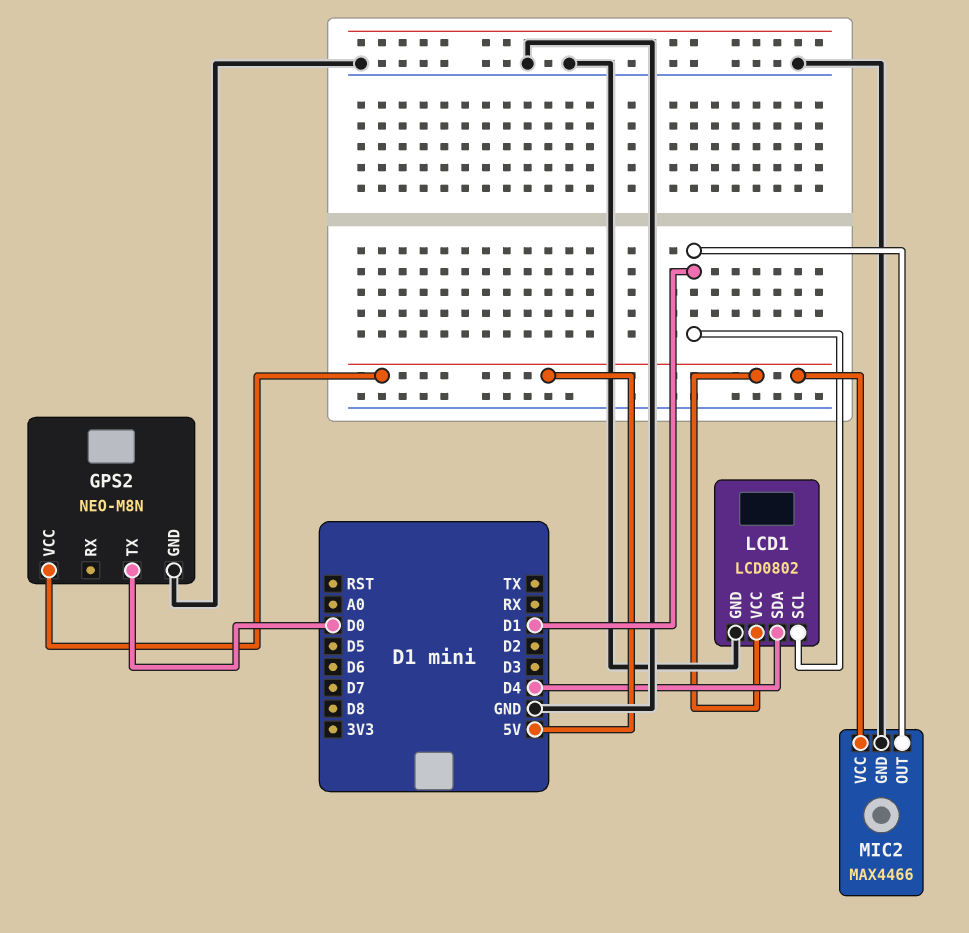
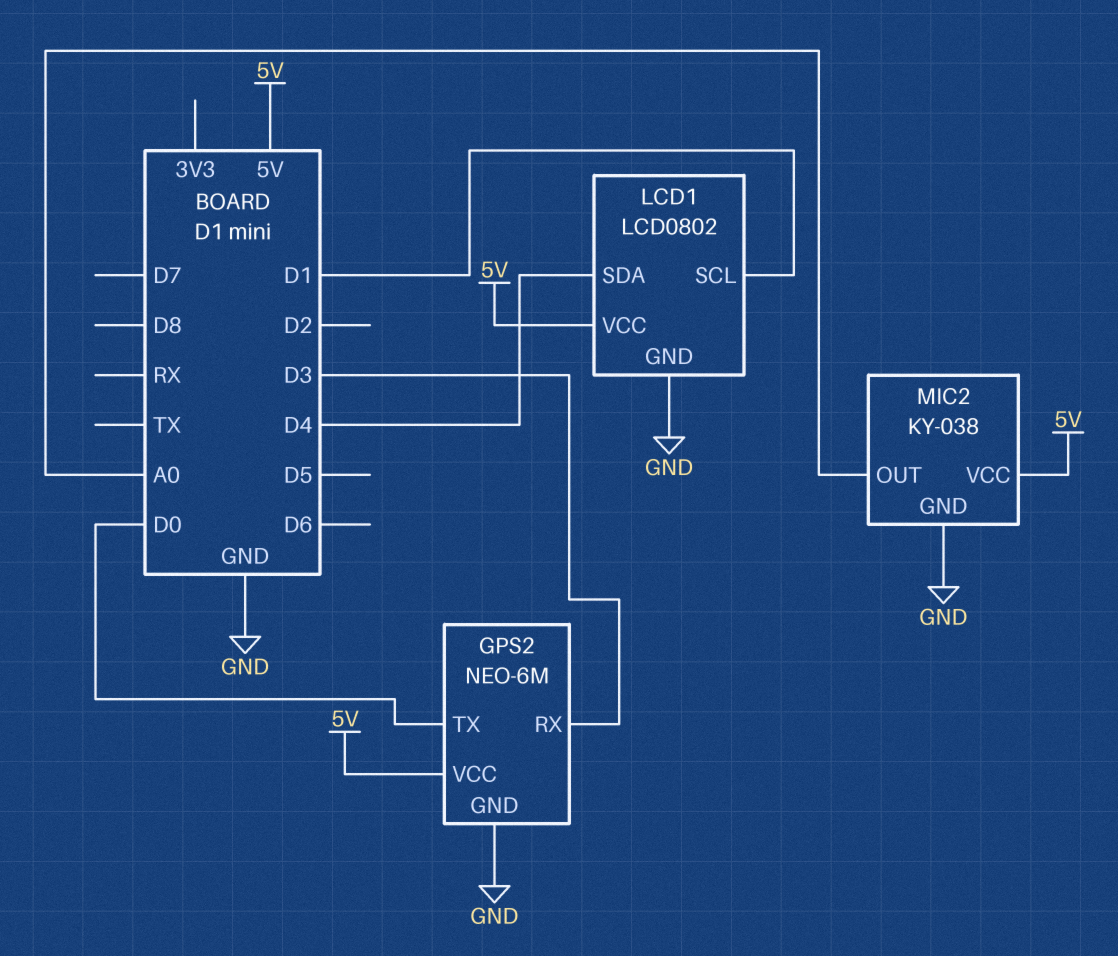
GPS2: NEO-M8N -> NEO-6M
GPS2 pin RX: none -> D3
MIC2: MAX4466 -> KY-038
MIC2 pin OUT: D1 -> A0

